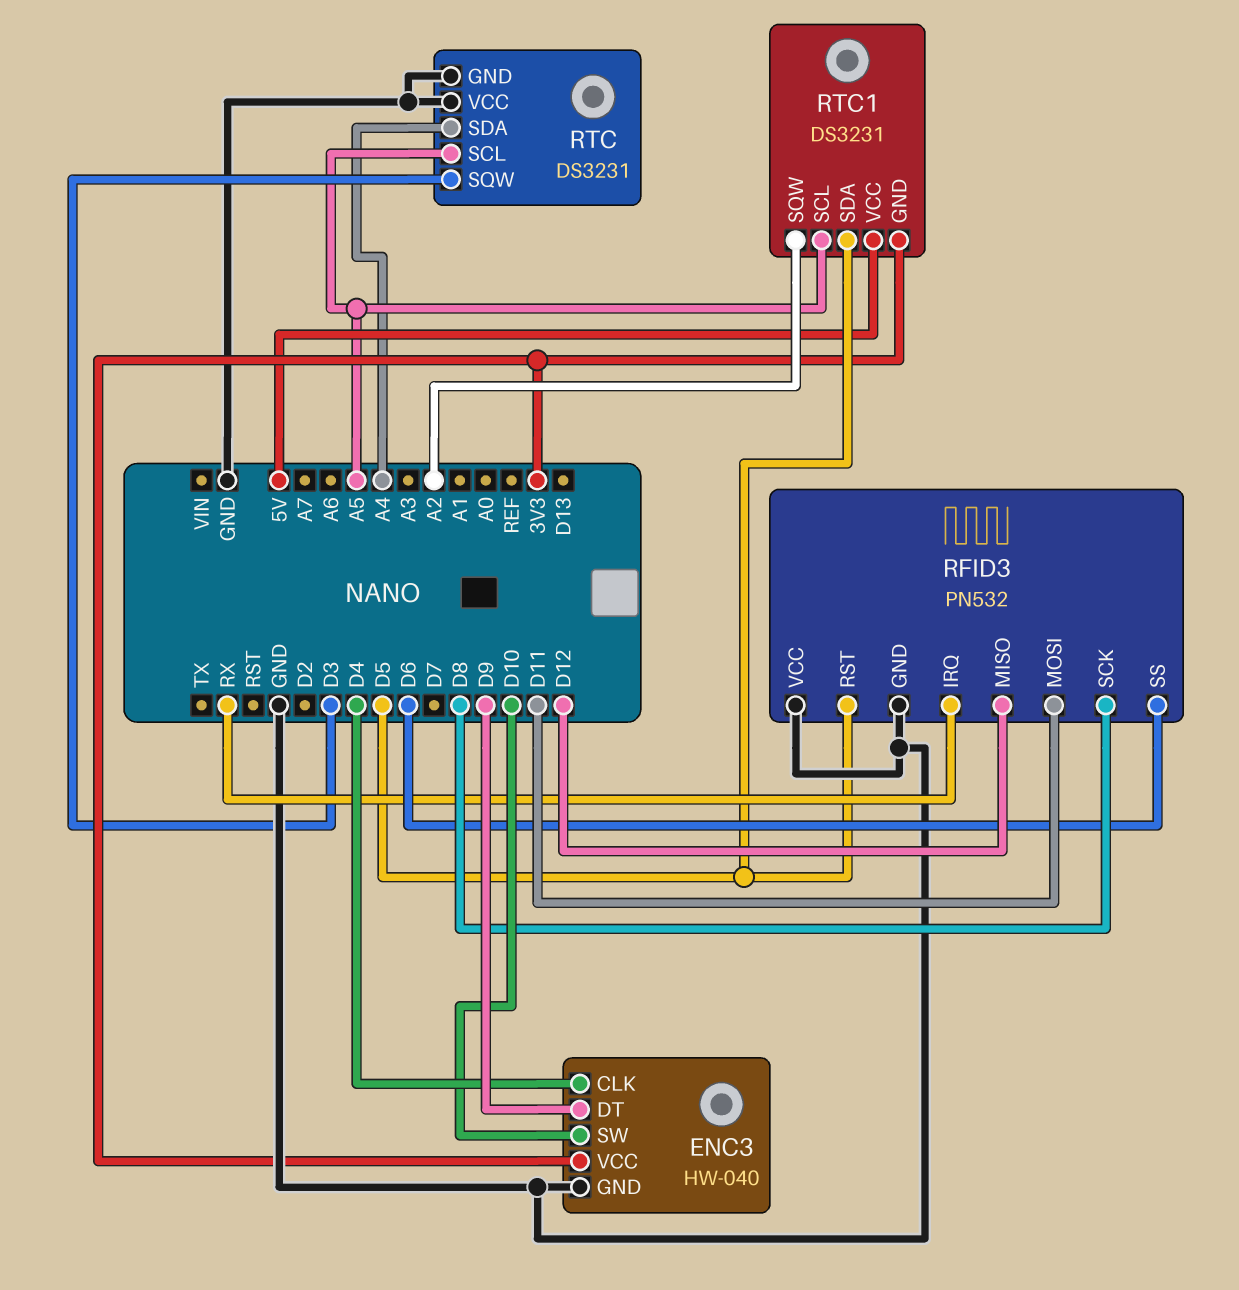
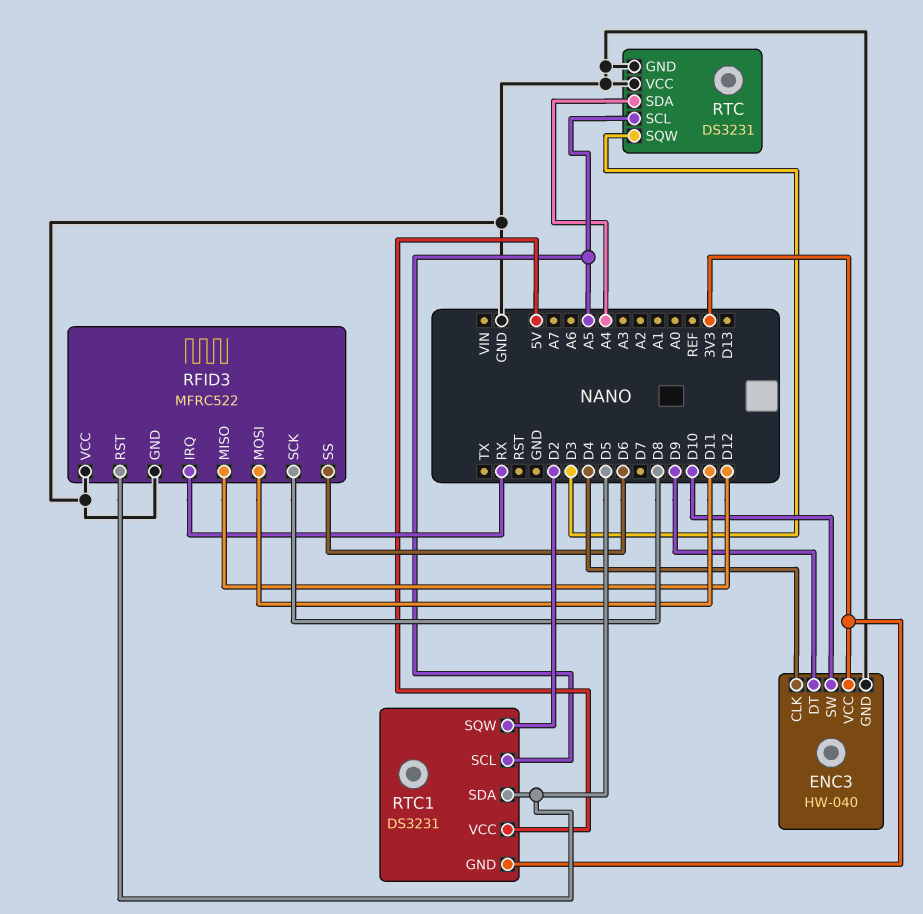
RFID3: PN532 -> MFRC522
RTC1 pin SQW: A2 -> D2

